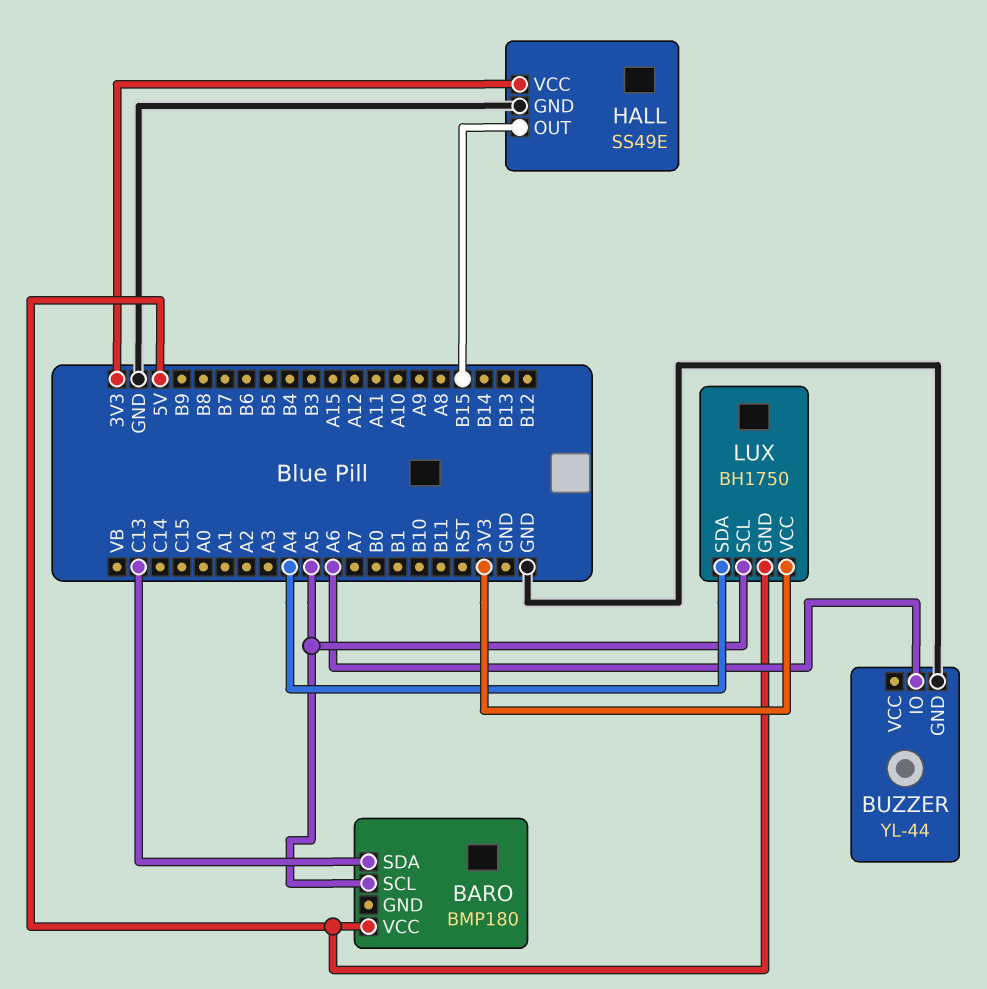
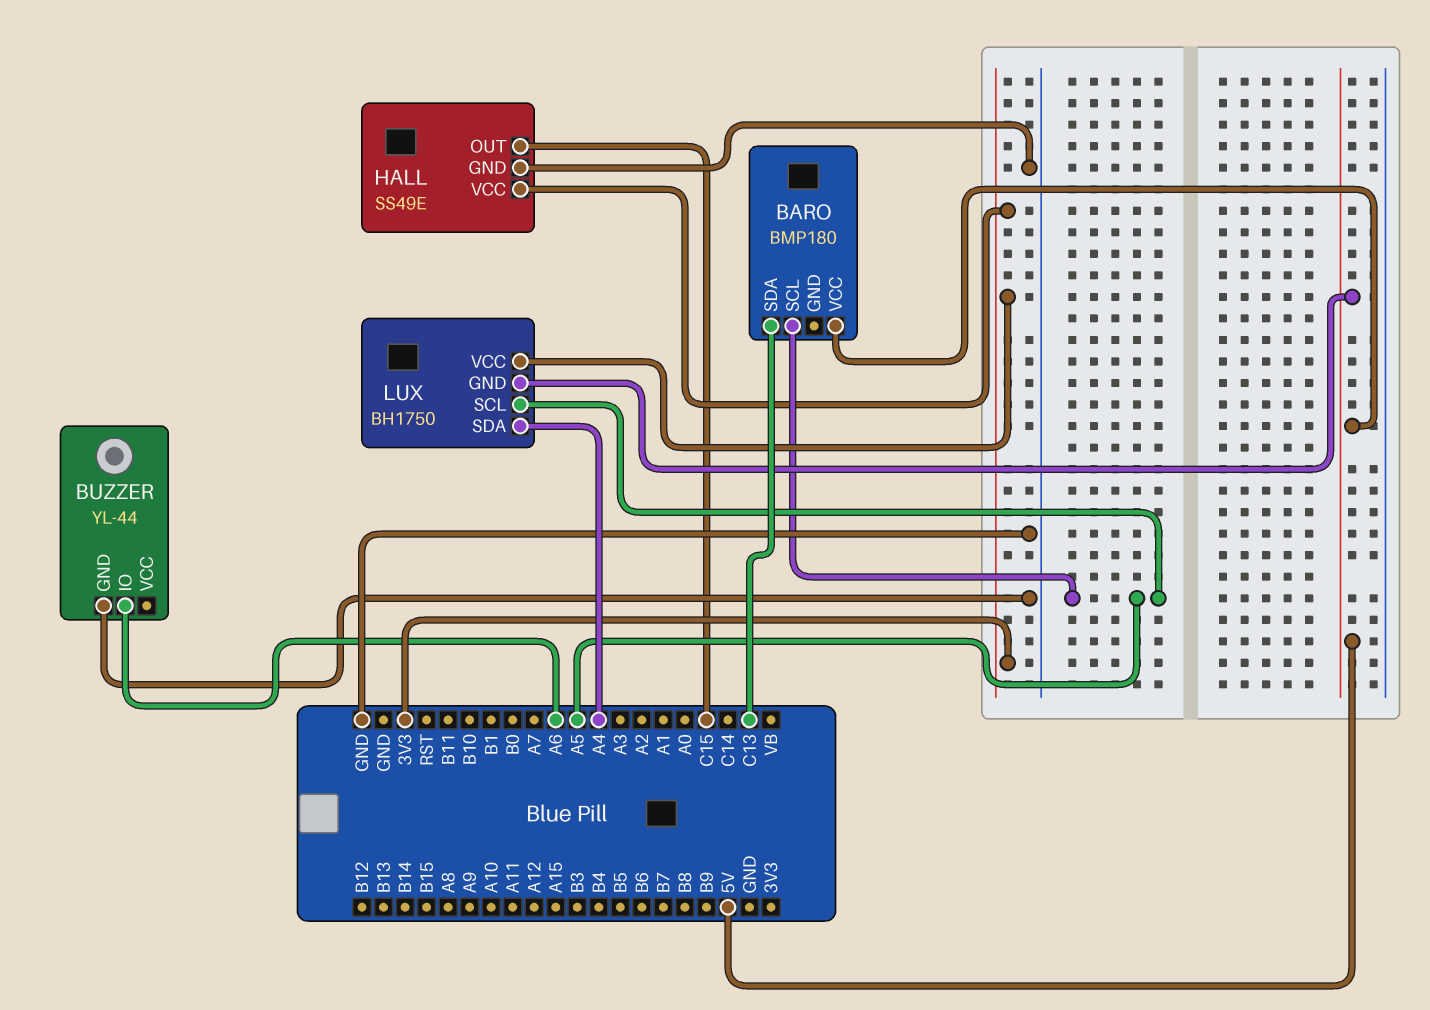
HALL pin OUT: B15 -> C15

